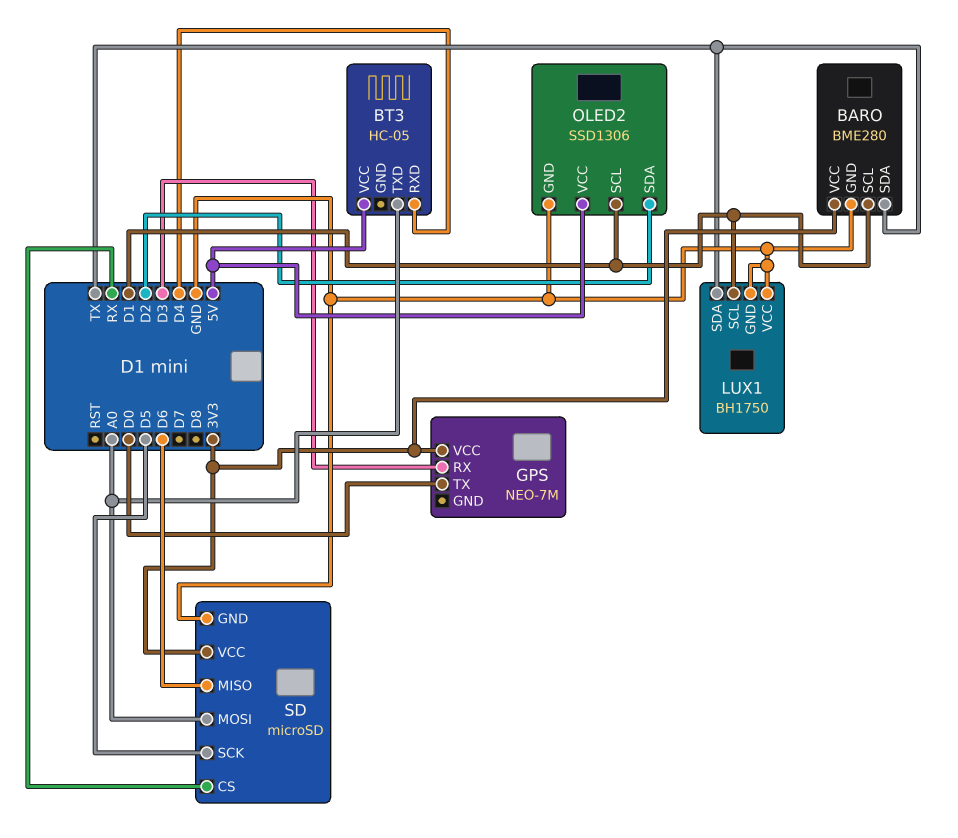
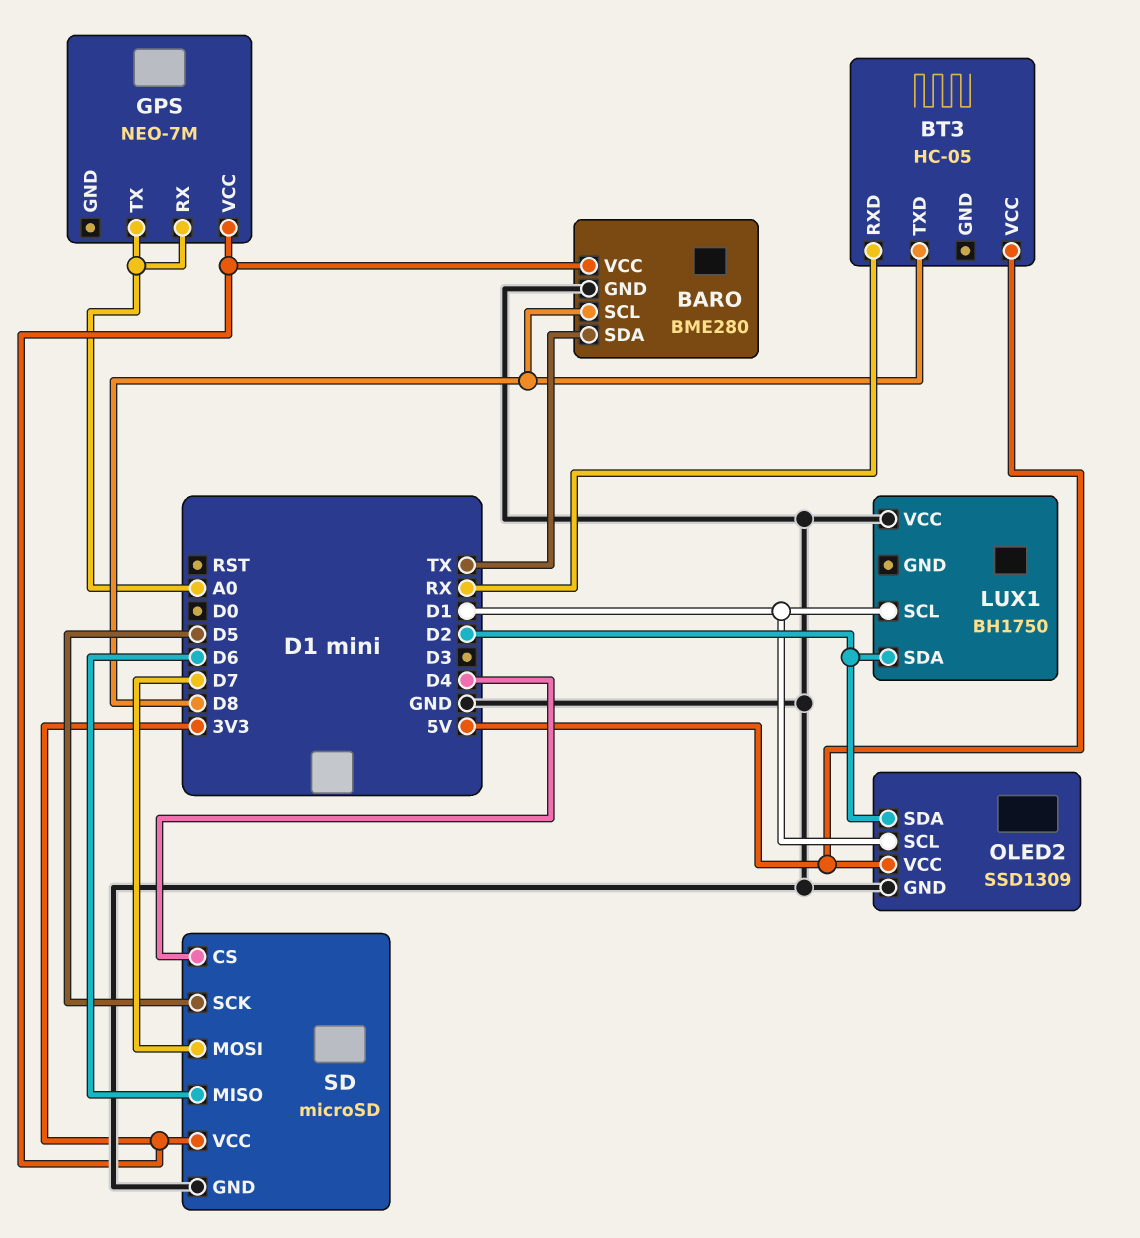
BARO pin SCL: D1 -> D8
BT3 pin RXD: D4 -> RX
BT3 pin TXD: A0 -> D8
GPS pin RX: D3 -> A0
GPS pin TX: D0 -> A0
LUX1 pin GND: GND -> none
LUX1 pin SDA: TX -> D2
OLED2: SSD1306 -> SSD1309
SD pin CS: RX -> D4
SD pin MOSI: A0 -> D7

